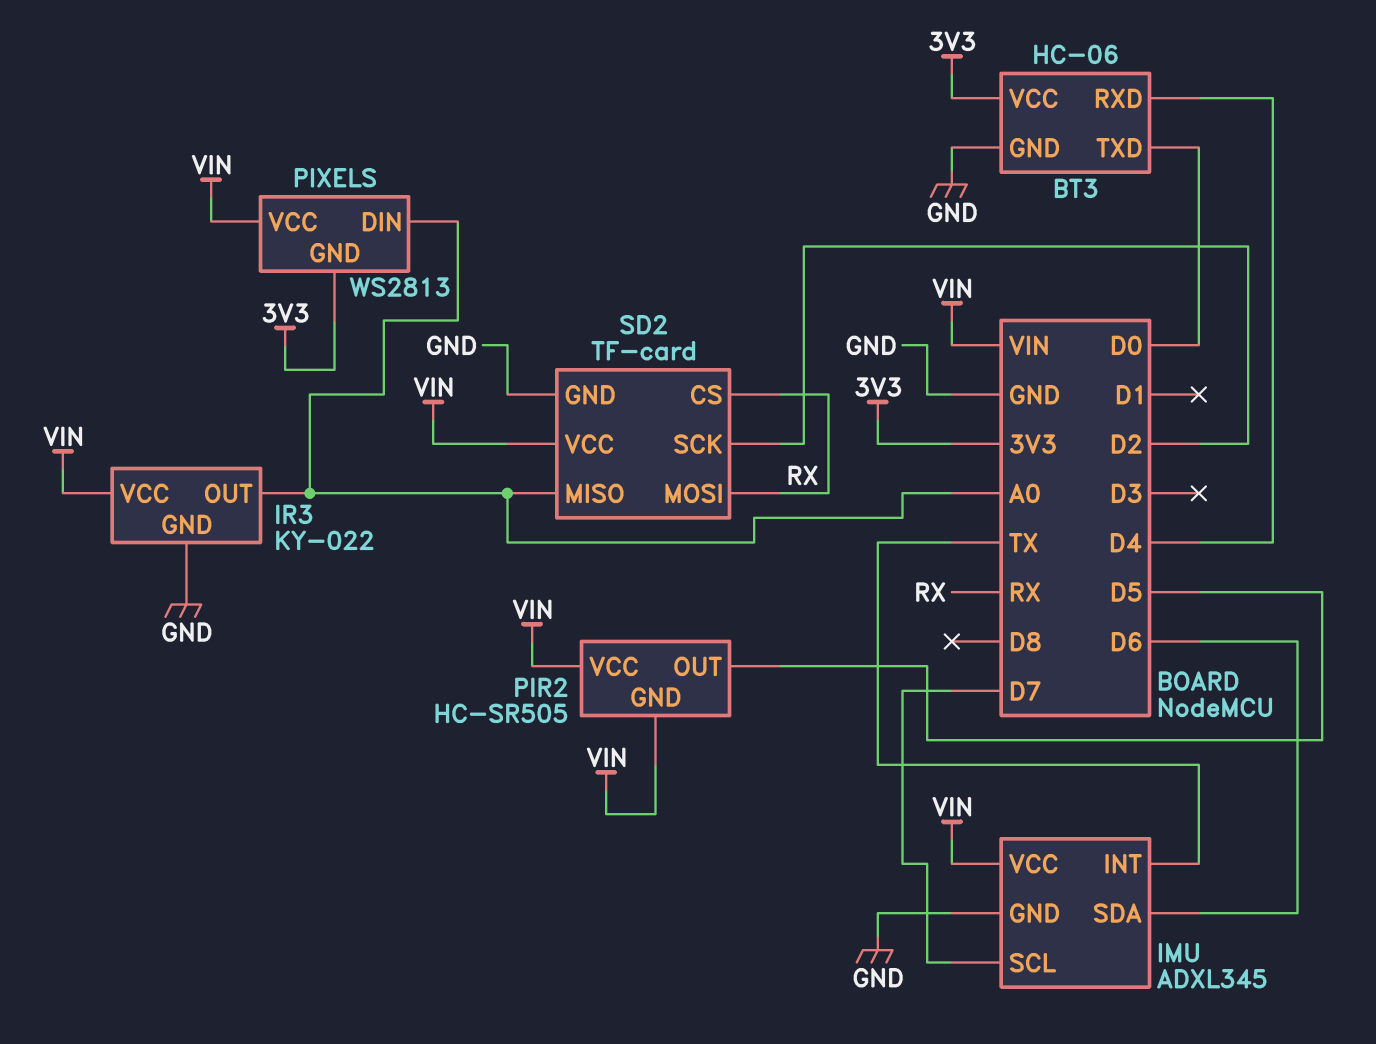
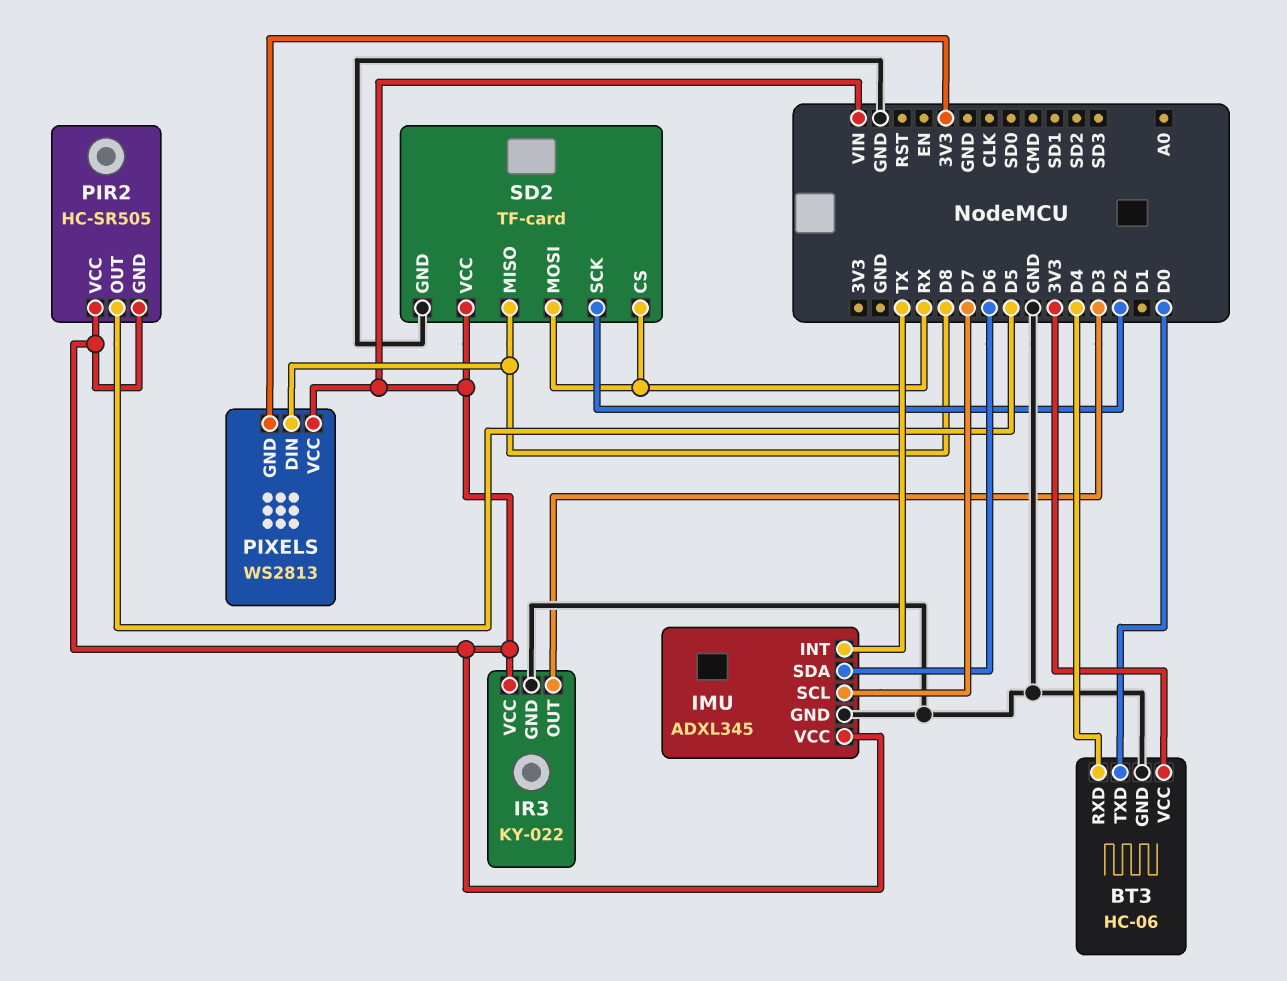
IR3 pin OUT: A0 -> D3
PIXELS pin DIN: A0 -> D8
SD2 pin MISO: A0 -> D8

